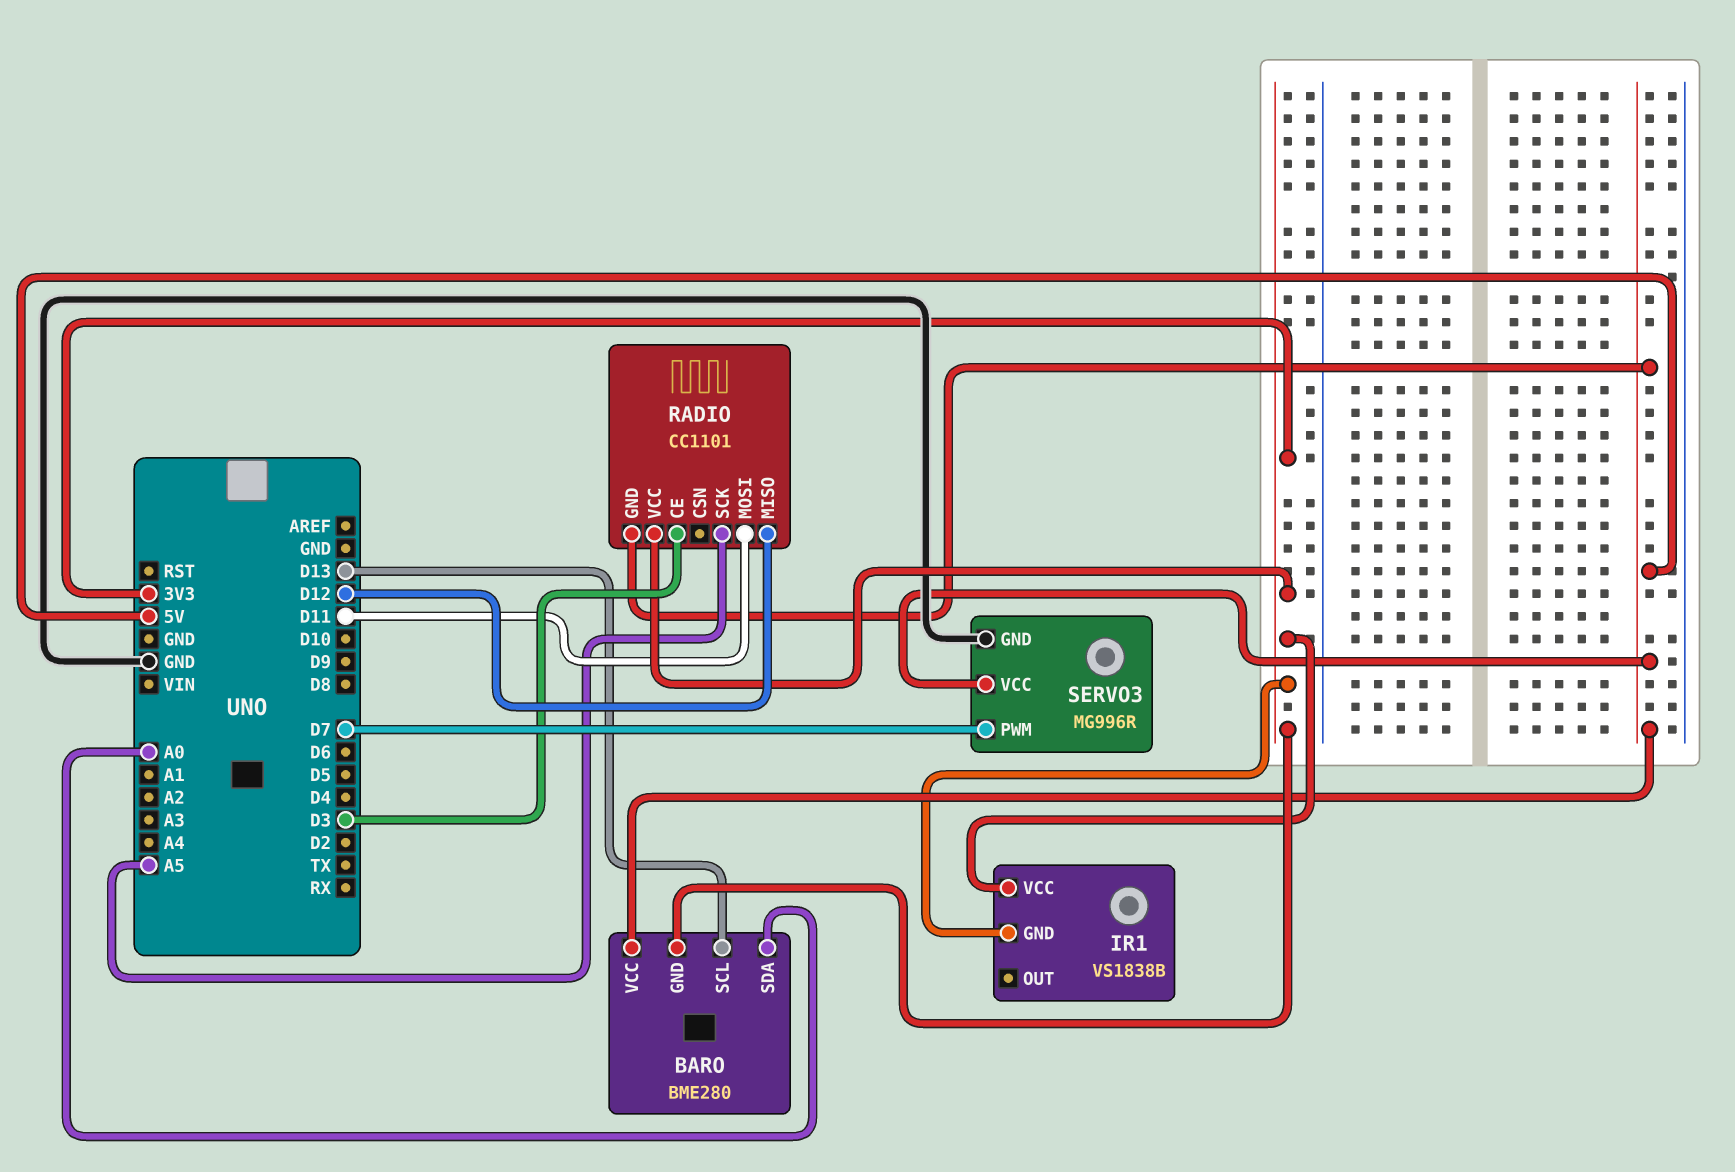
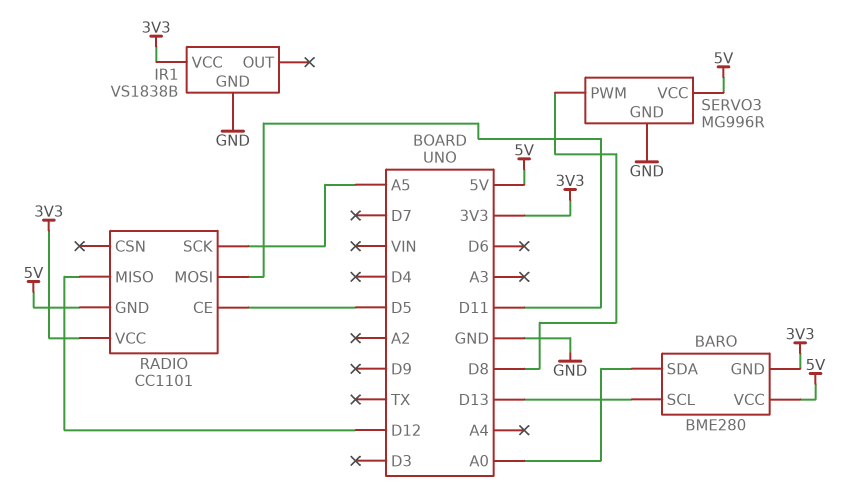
IR1 pin GND: 3V3 -> GND
RADIO pin CE: D3 -> D5
SERVO3 pin PWM: D7 -> D8

